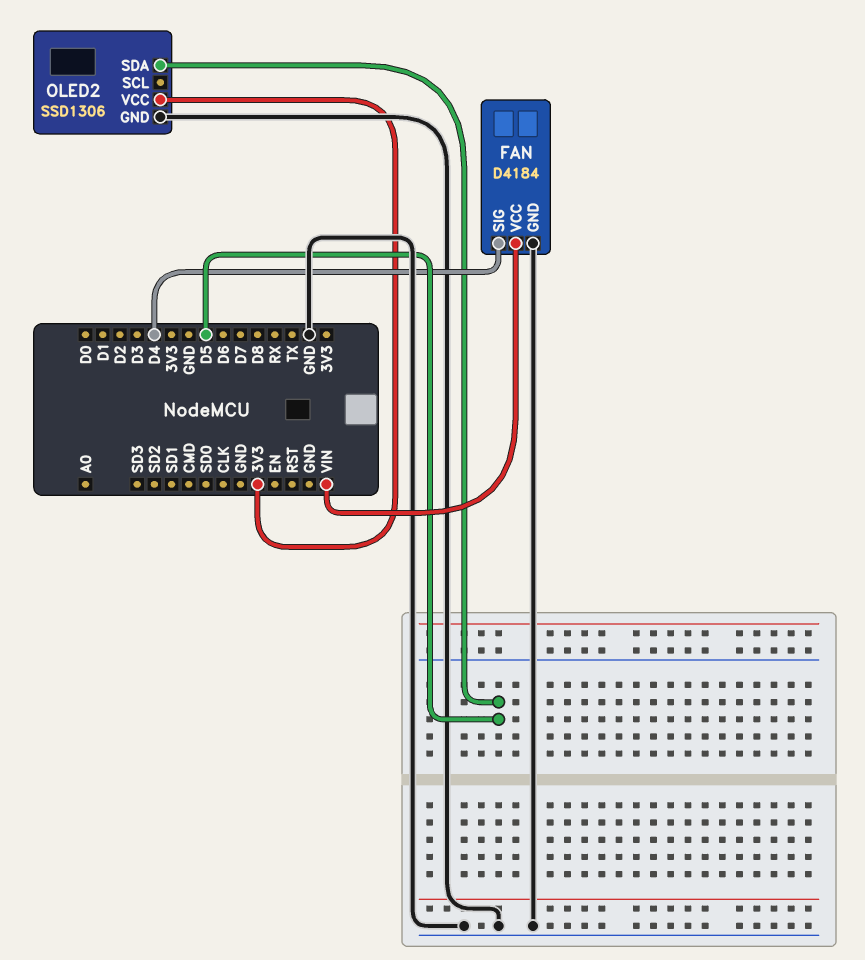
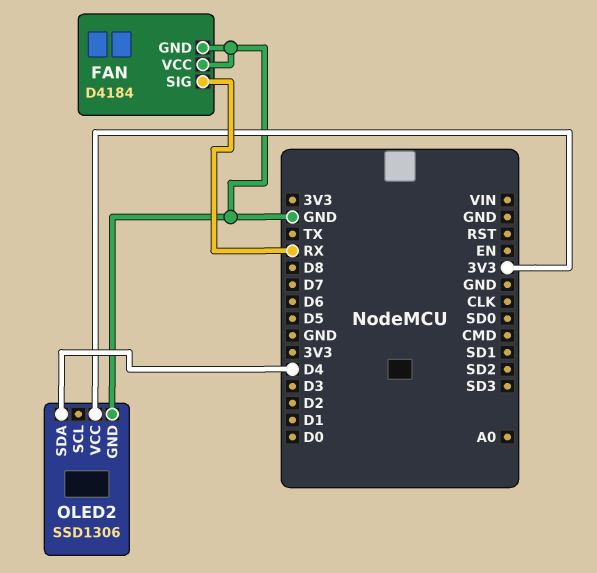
FAN pin SIG: D4 -> RX
FAN pin VCC: VIN -> GND
OLED2 pin SDA: D5 -> D4

